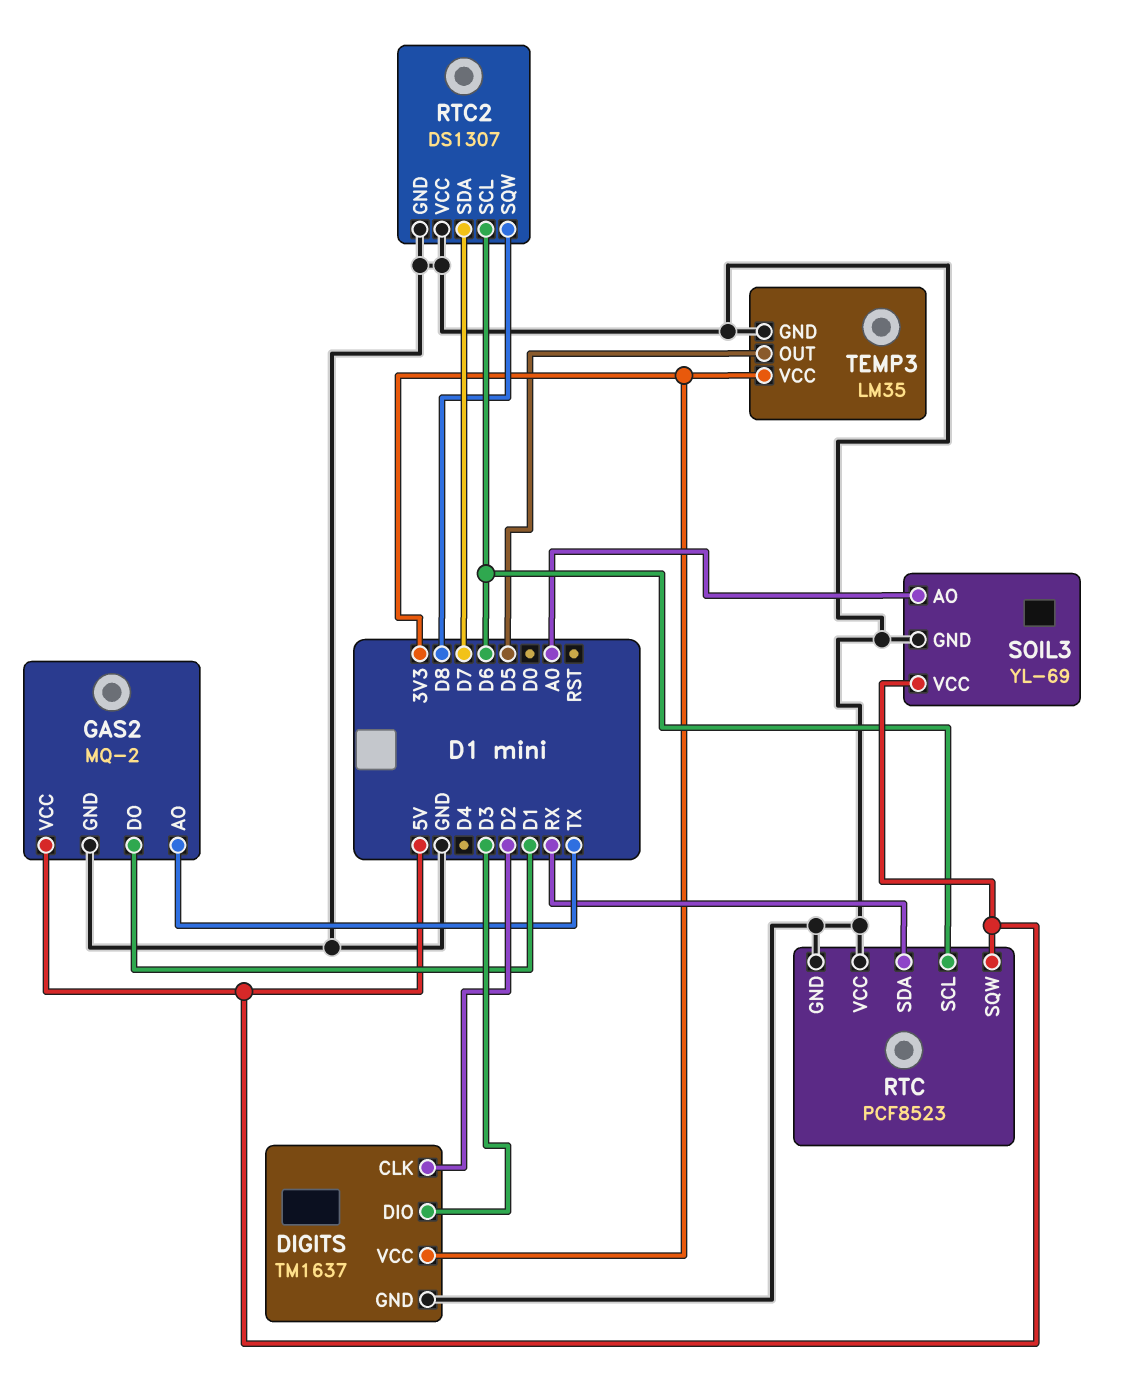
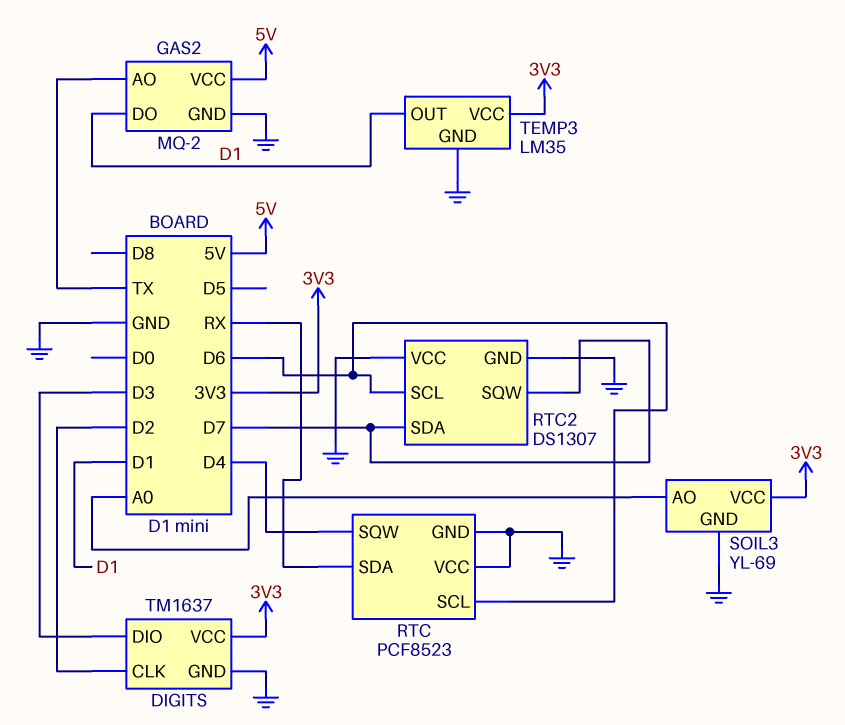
RTC pin SQW: 5V -> D4
RTC2 pin SQW: D8 -> D7
SOIL3 pin VCC: 5V -> 3V3
TEMP3 pin OUT: D5 -> D1

